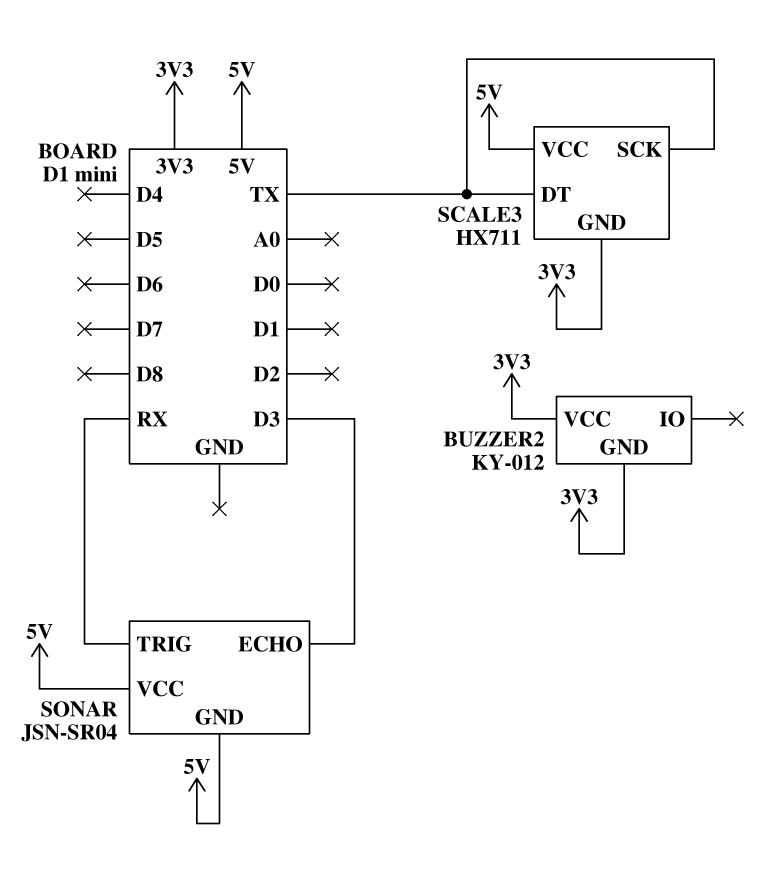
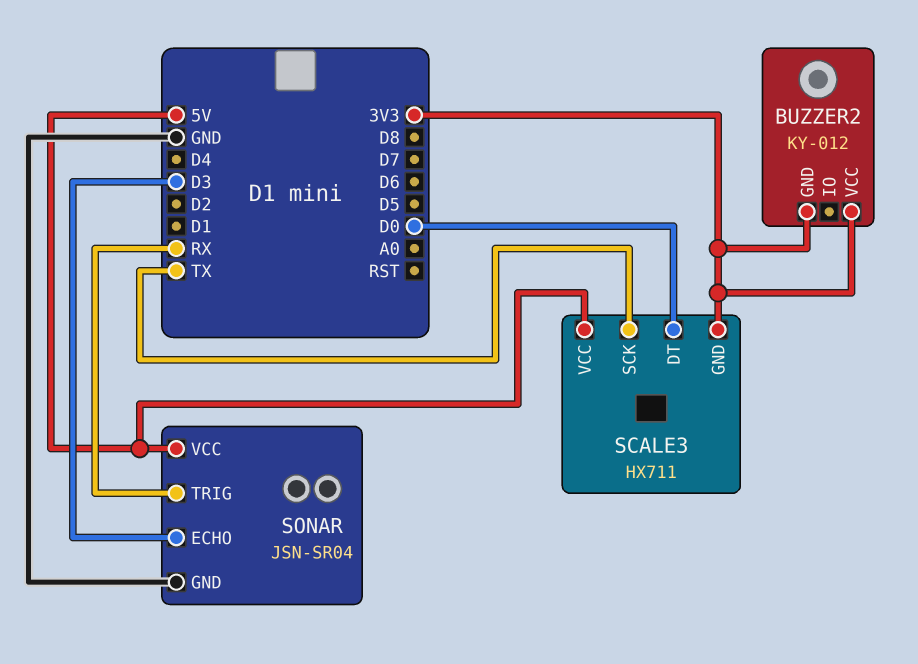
SCALE3 pin DT: TX -> D0
SONAR pin GND: 5V -> GND

